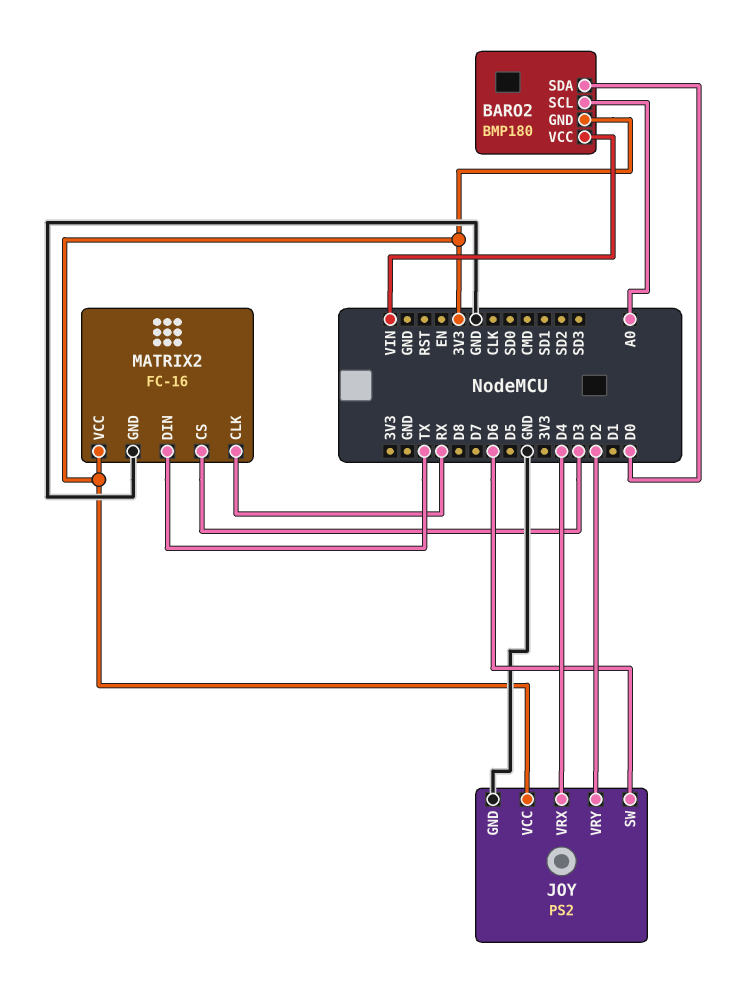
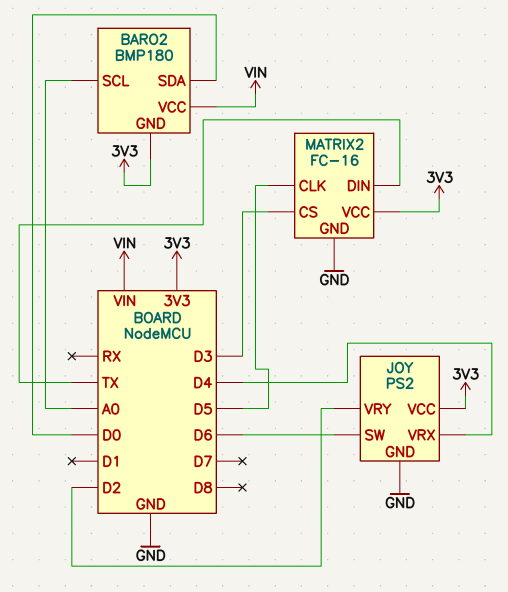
MATRIX2 pin CLK: RX -> D5

